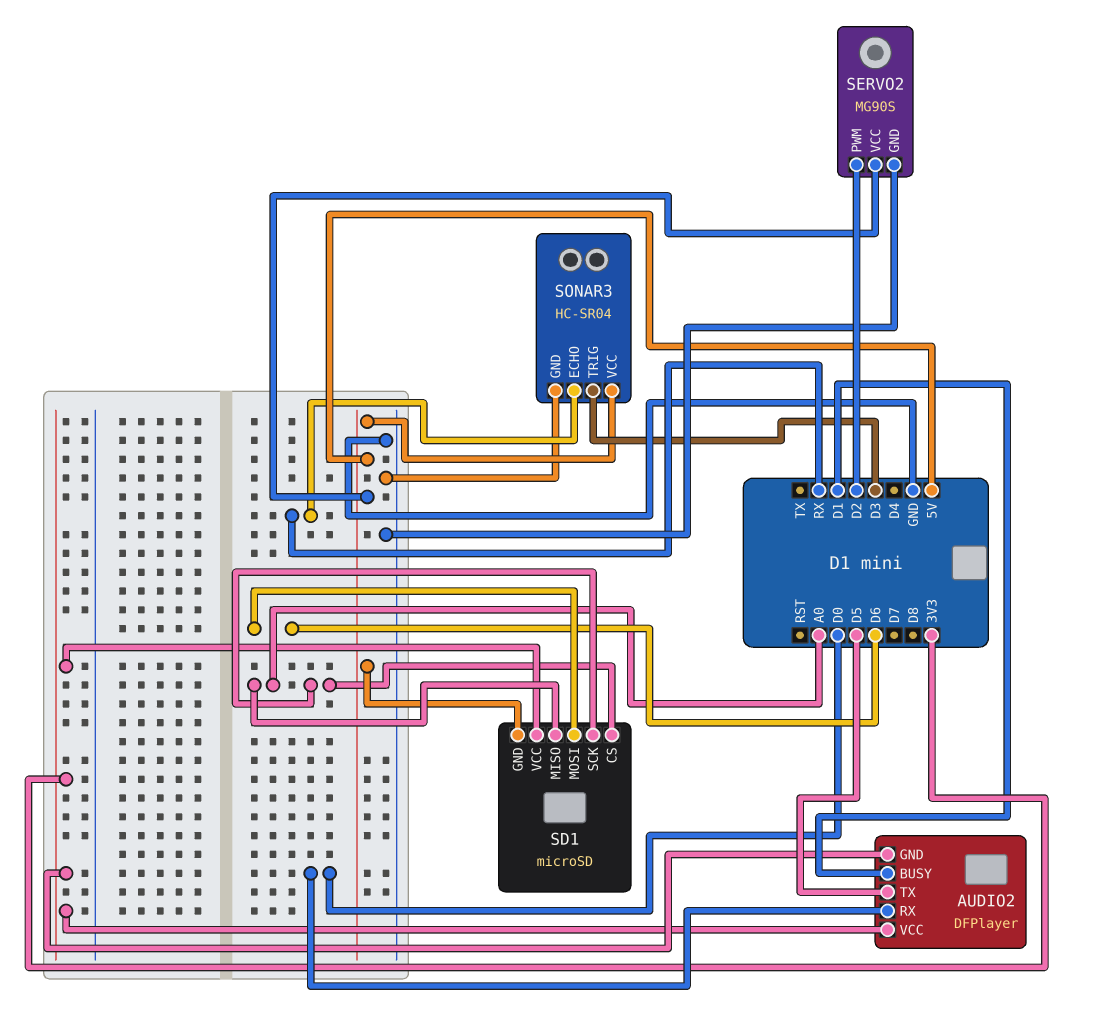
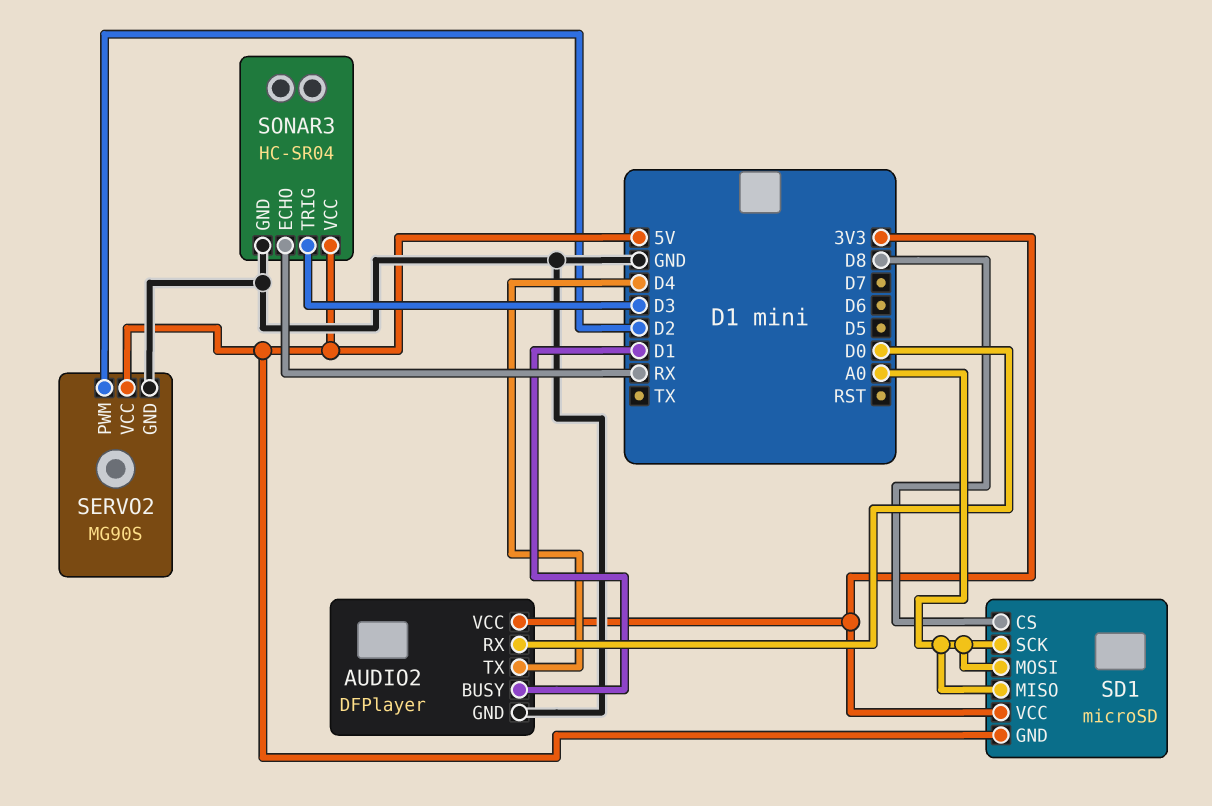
AUDIO2 pin GND: 3V3 -> GND
AUDIO2 pin TX: D5 -> D4
SD1 pin CS: A0 -> D8
SD1 pin MOSI: D6 -> A0

